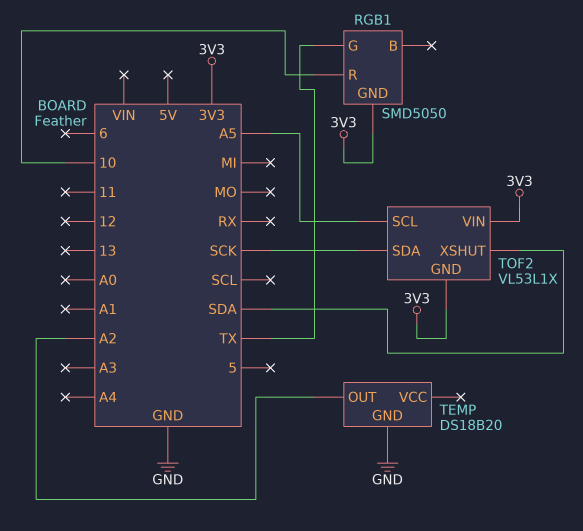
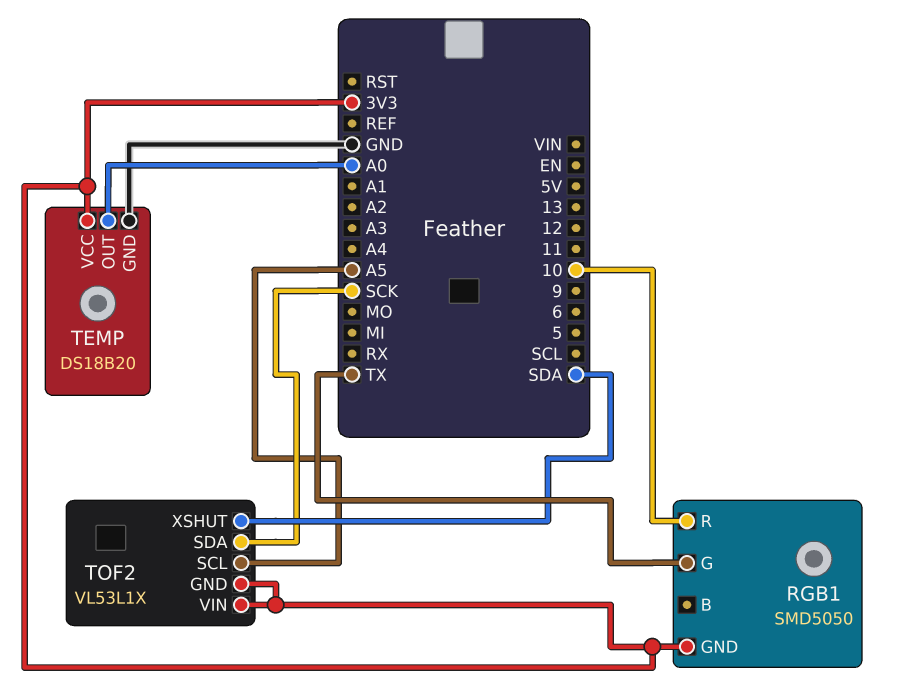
TEMP pin OUT: A2 -> A0
TEMP pin VCC: none -> 3V3

